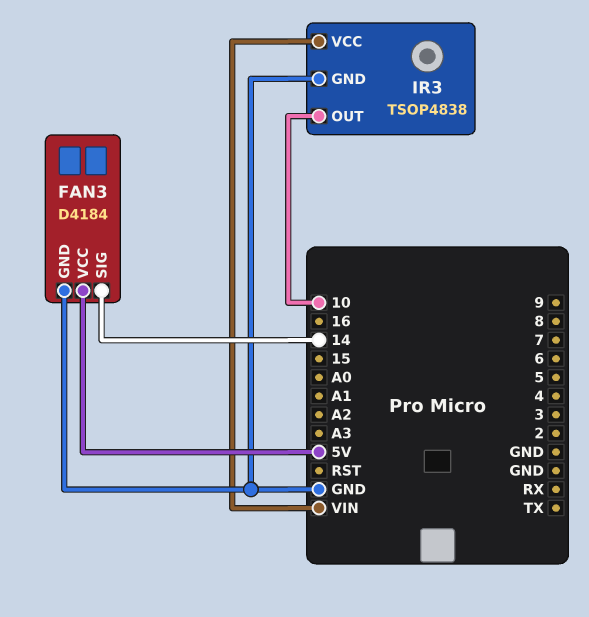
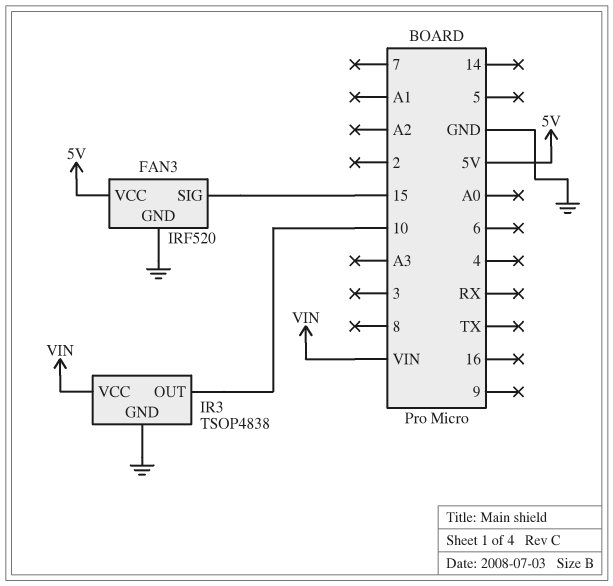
FAN3: D4184 -> IRF520
FAN3 pin SIG: 14 -> 15

